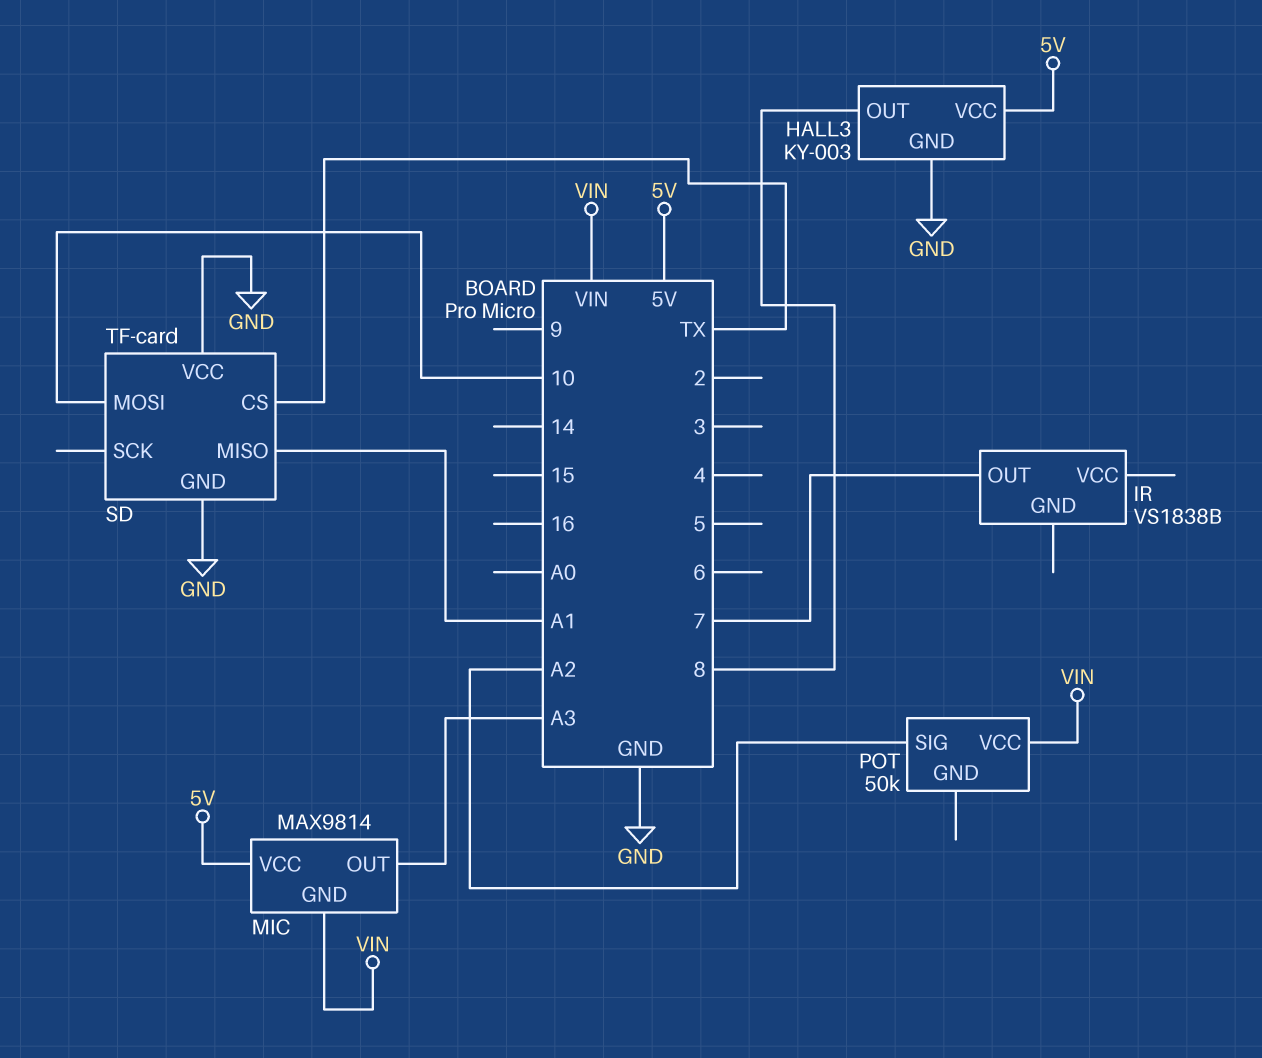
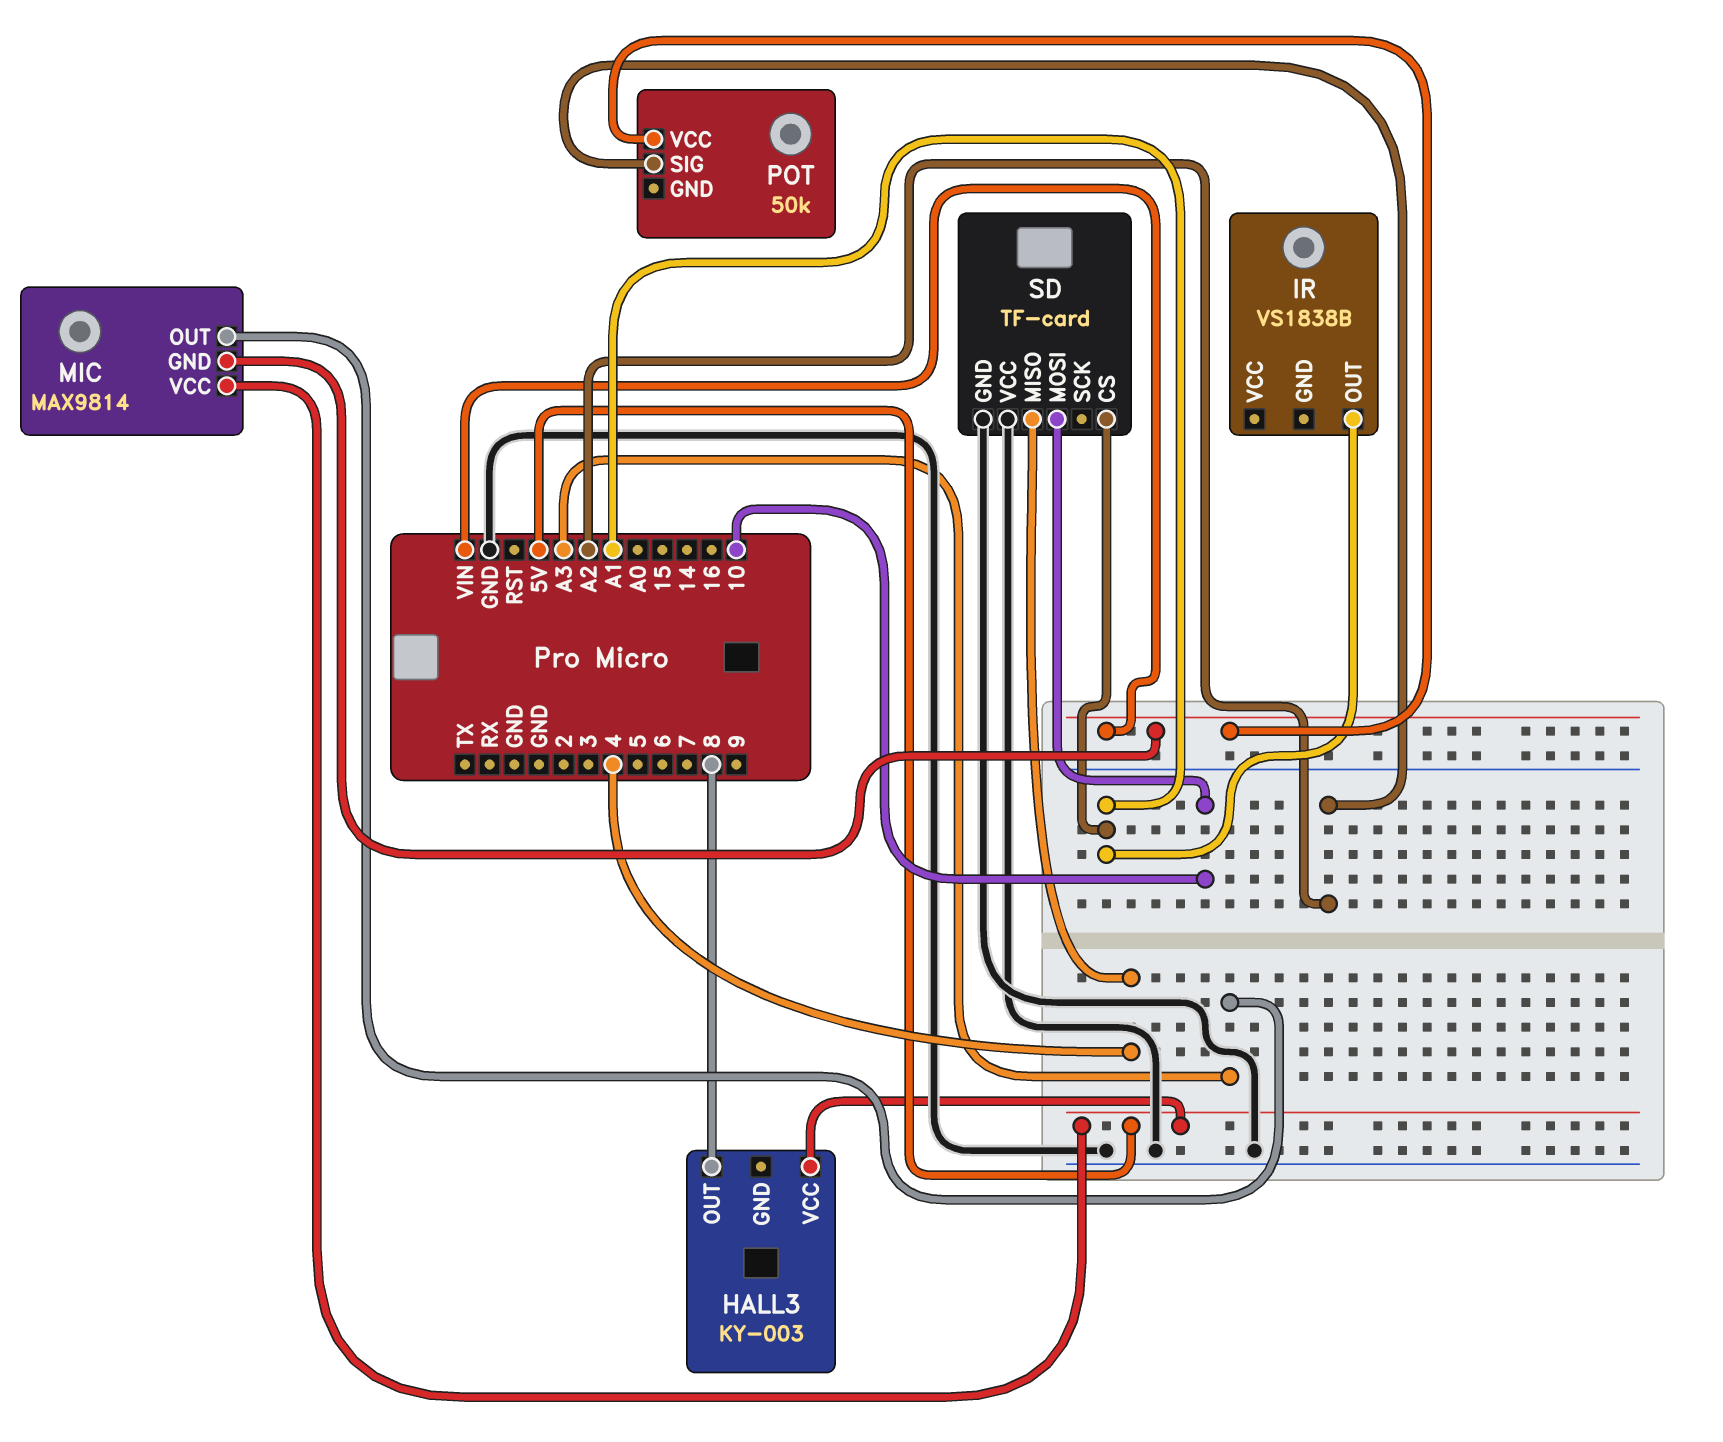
HALL3 pin GND: GND -> none
IR pin OUT: 7 -> A1
SD pin CS: TX -> A1
SD pin MISO: A1 -> 4

